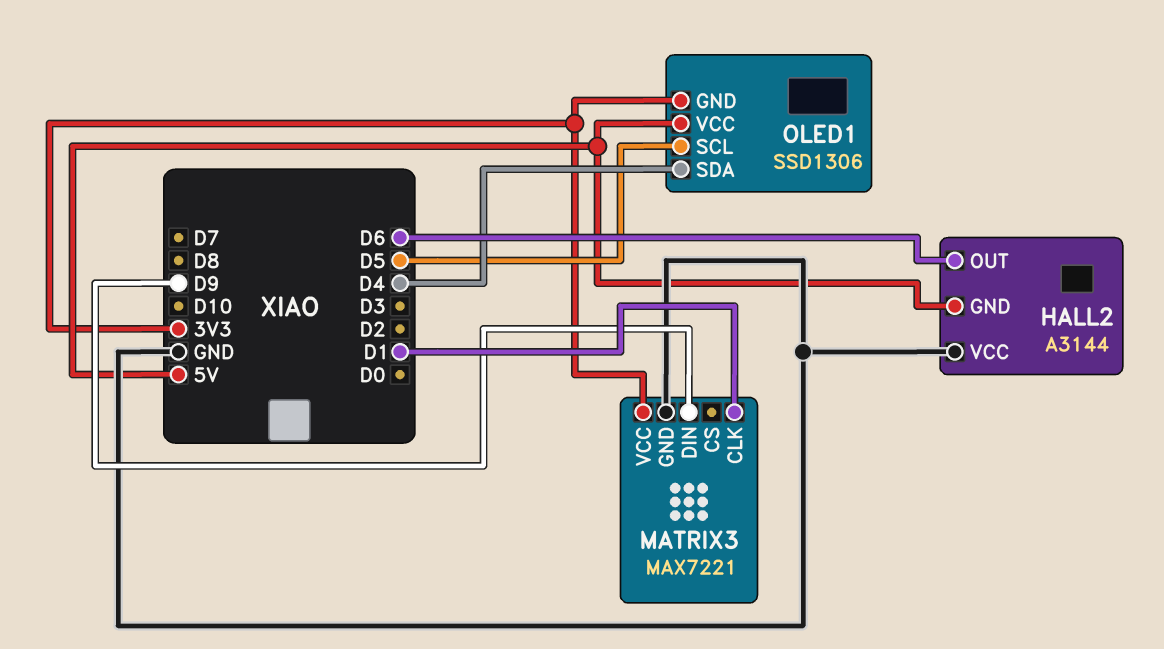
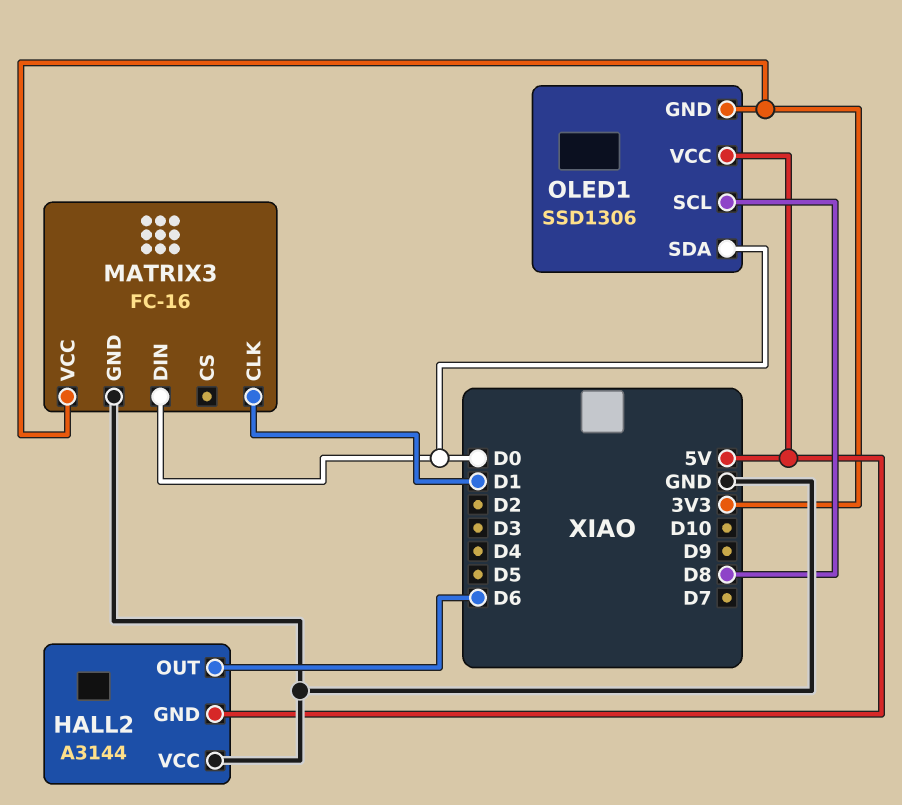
MATRIX3: MAX7221 -> FC-16
MATRIX3 pin DIN: D9 -> D0
OLED1 pin SCL: D5 -> D8
OLED1 pin SDA: D4 -> D0

